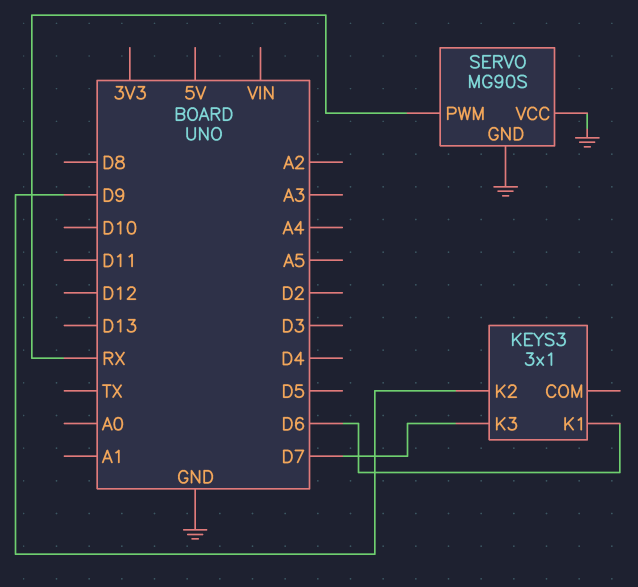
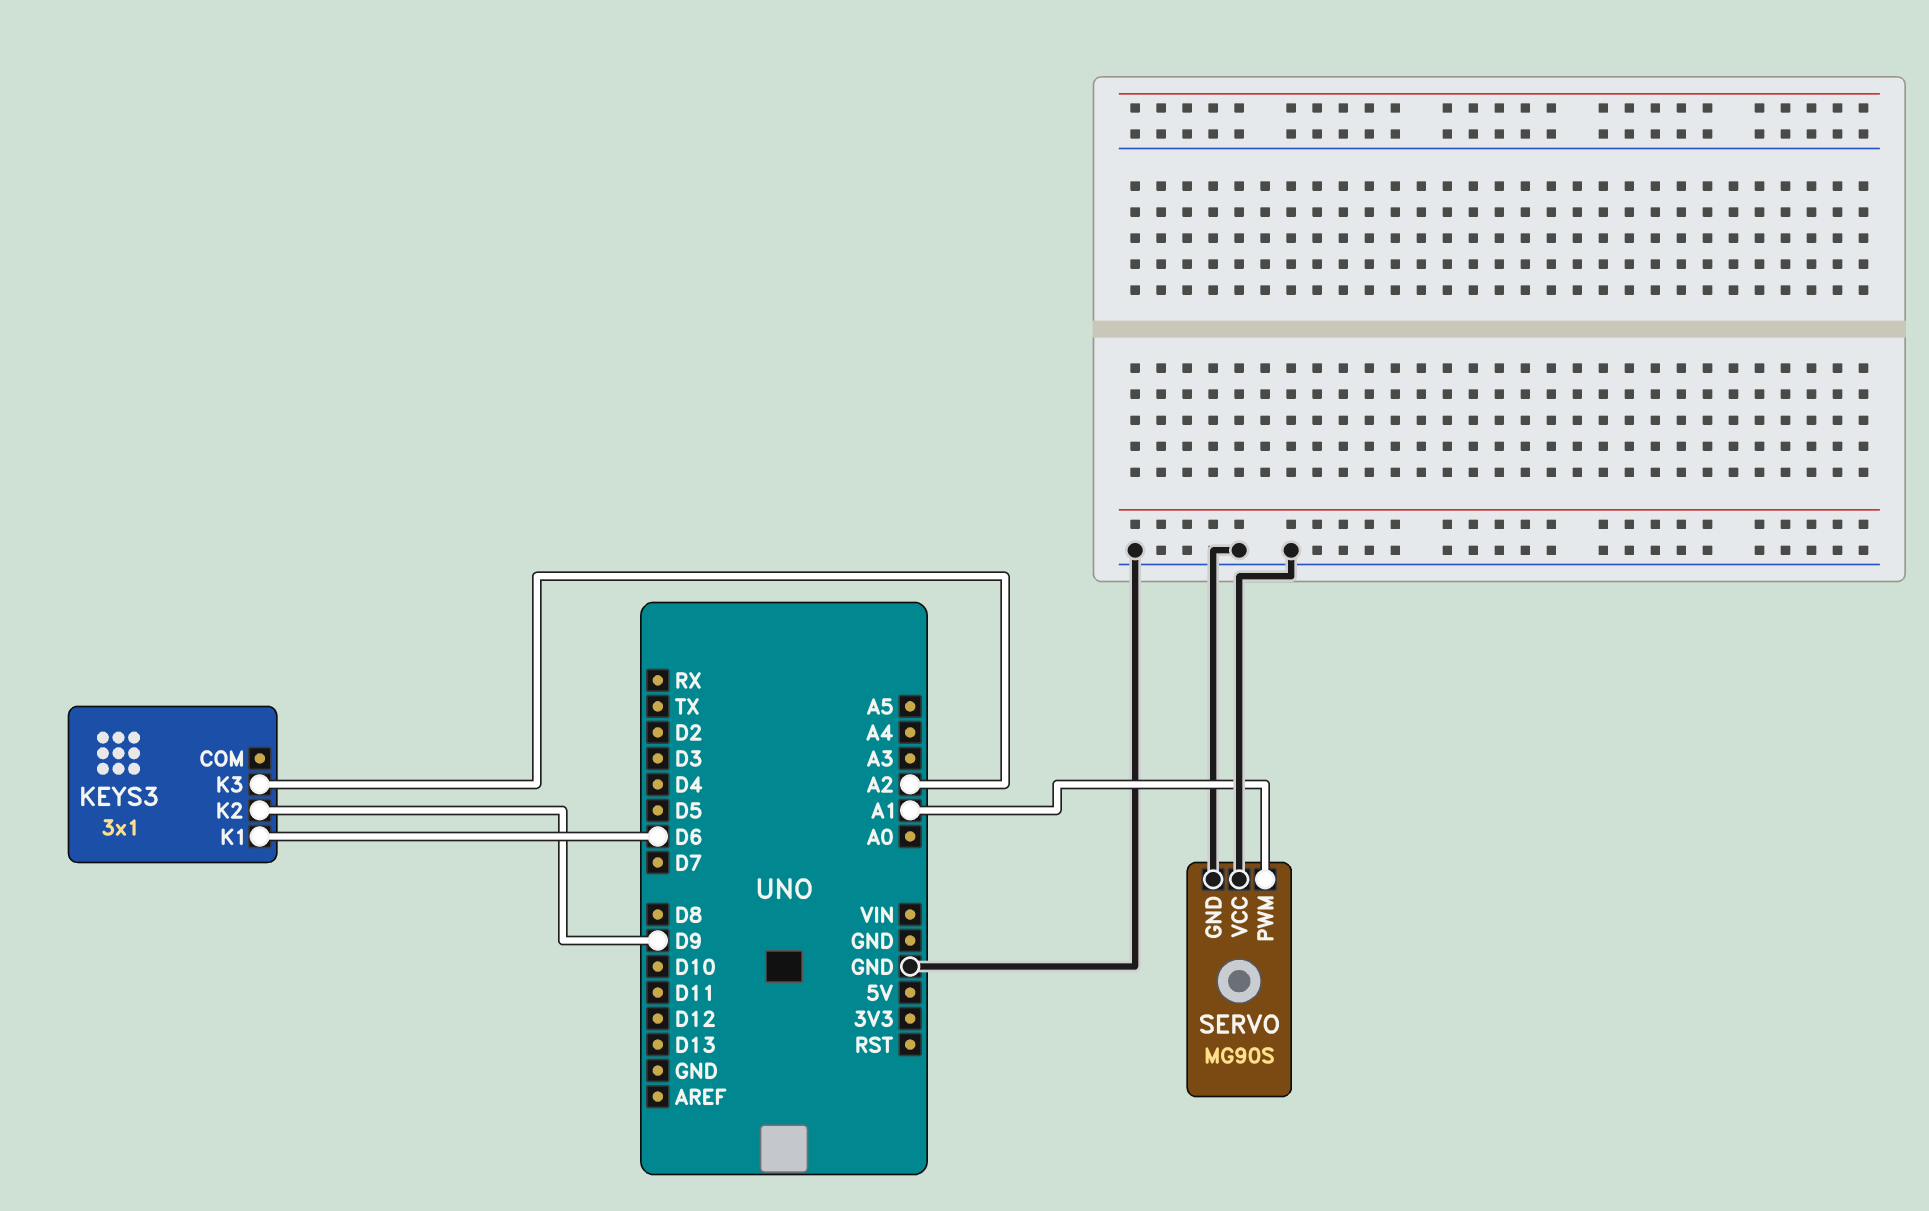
KEYS3 pin K3: D7 -> A2
SERVO pin PWM: RX -> A1

